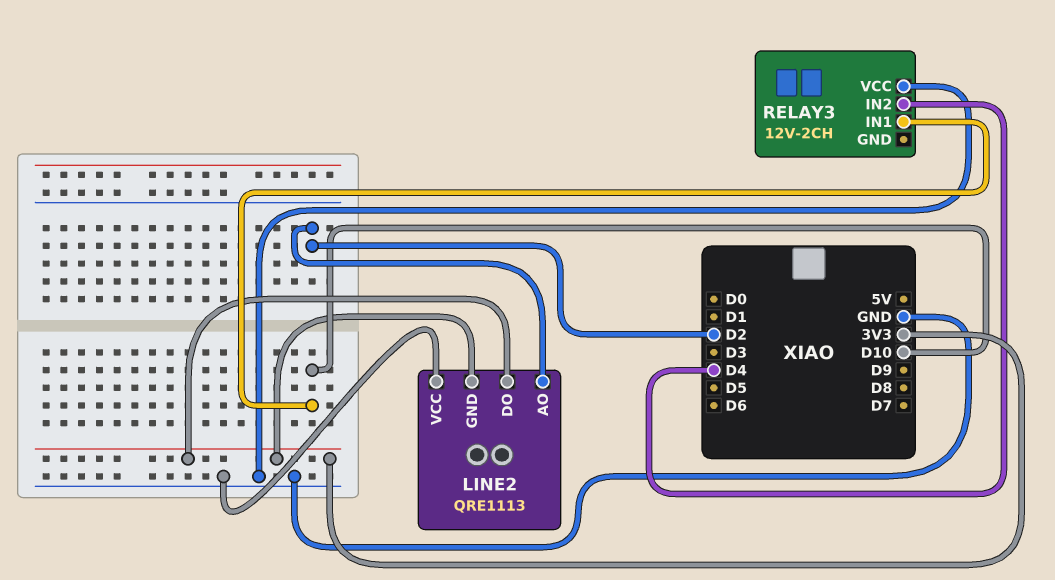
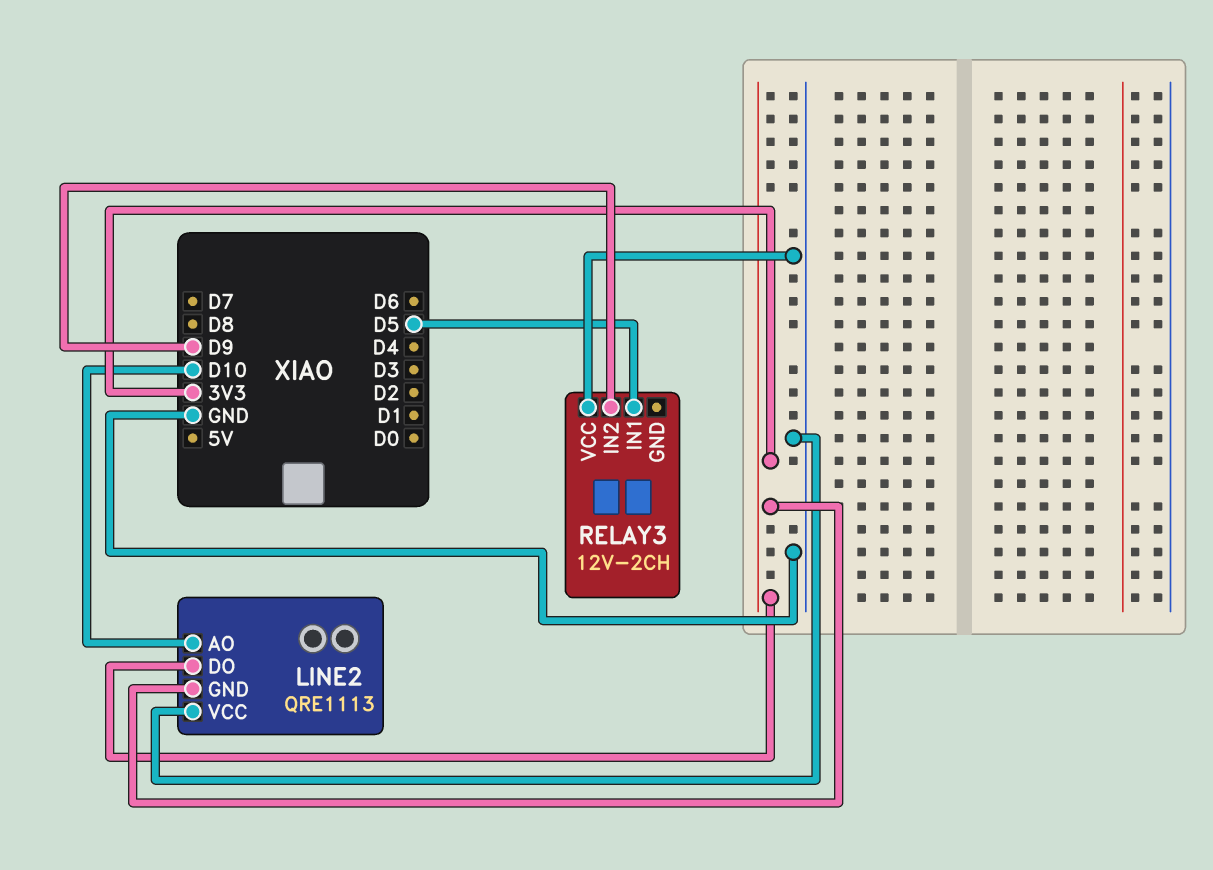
LINE2 pin AO: D2 -> D10
RELAY3 pin IN1: D10 -> D5
RELAY3 pin IN2: D4 -> D9

